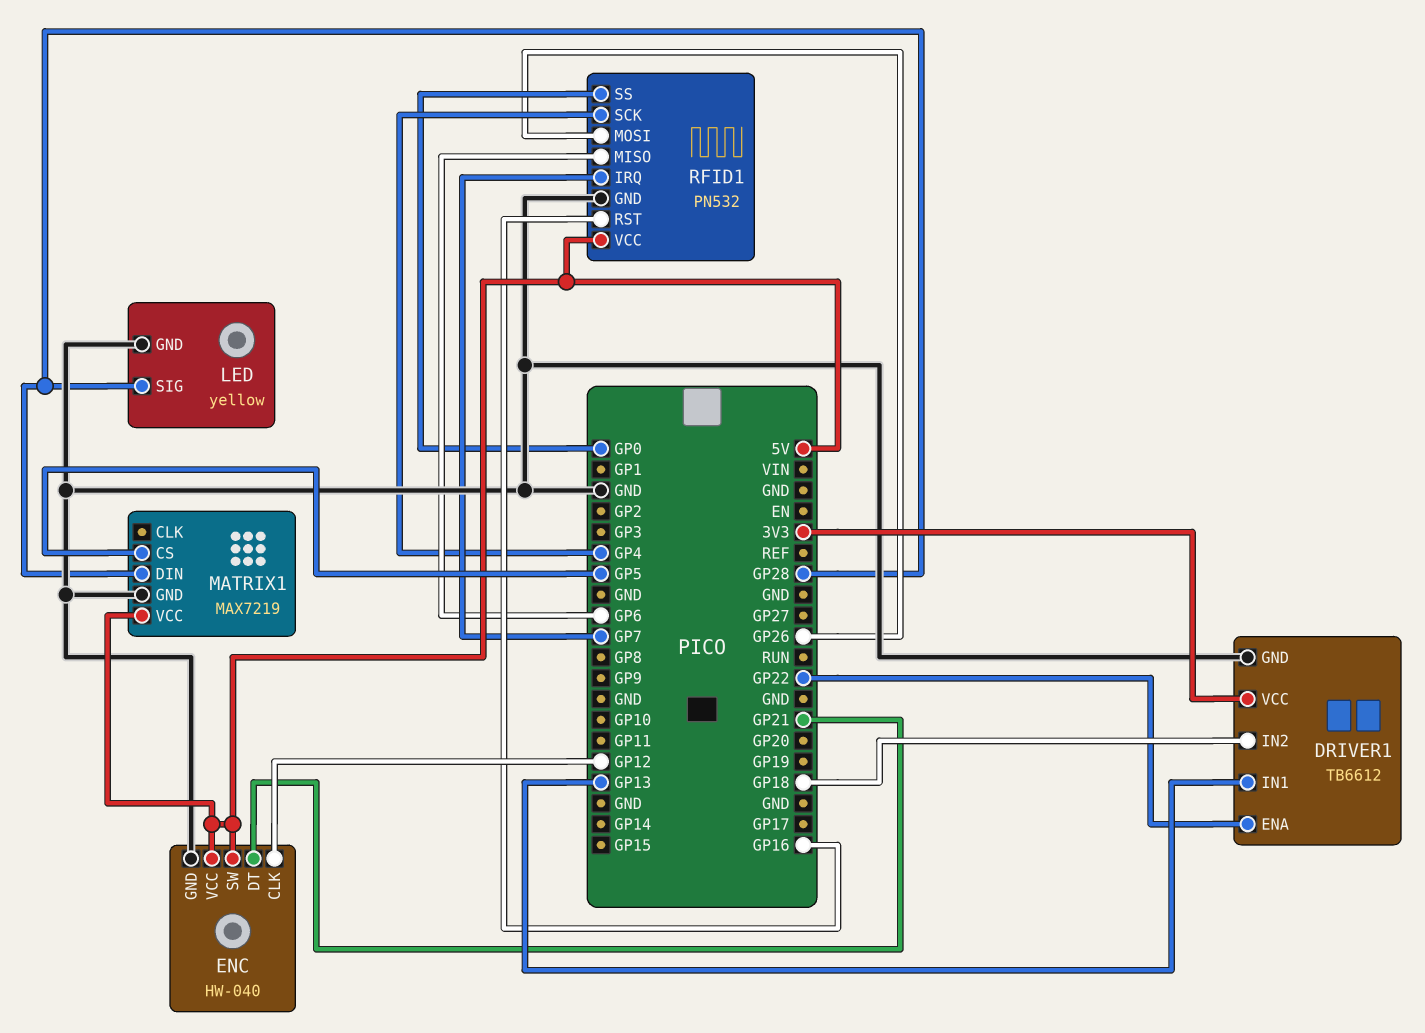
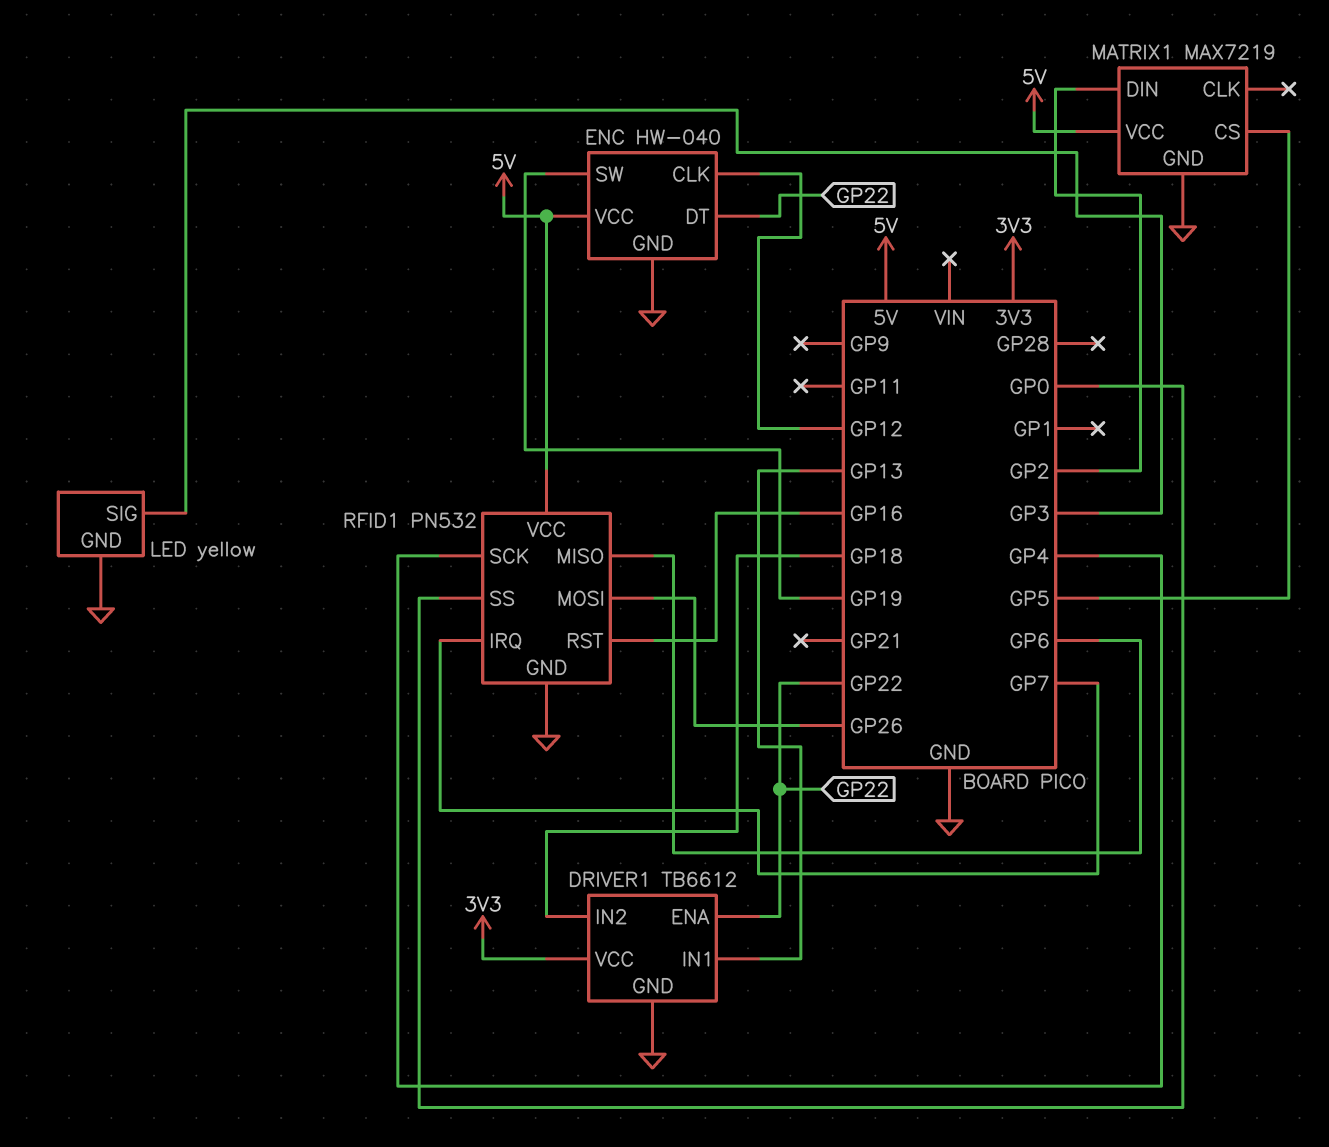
ENC pin DT: GP21 -> GP22
ENC pin SW: 5V -> GP19
LED pin SIG: GP28 -> GP3
MATRIX1 pin DIN: GP28 -> GP2

